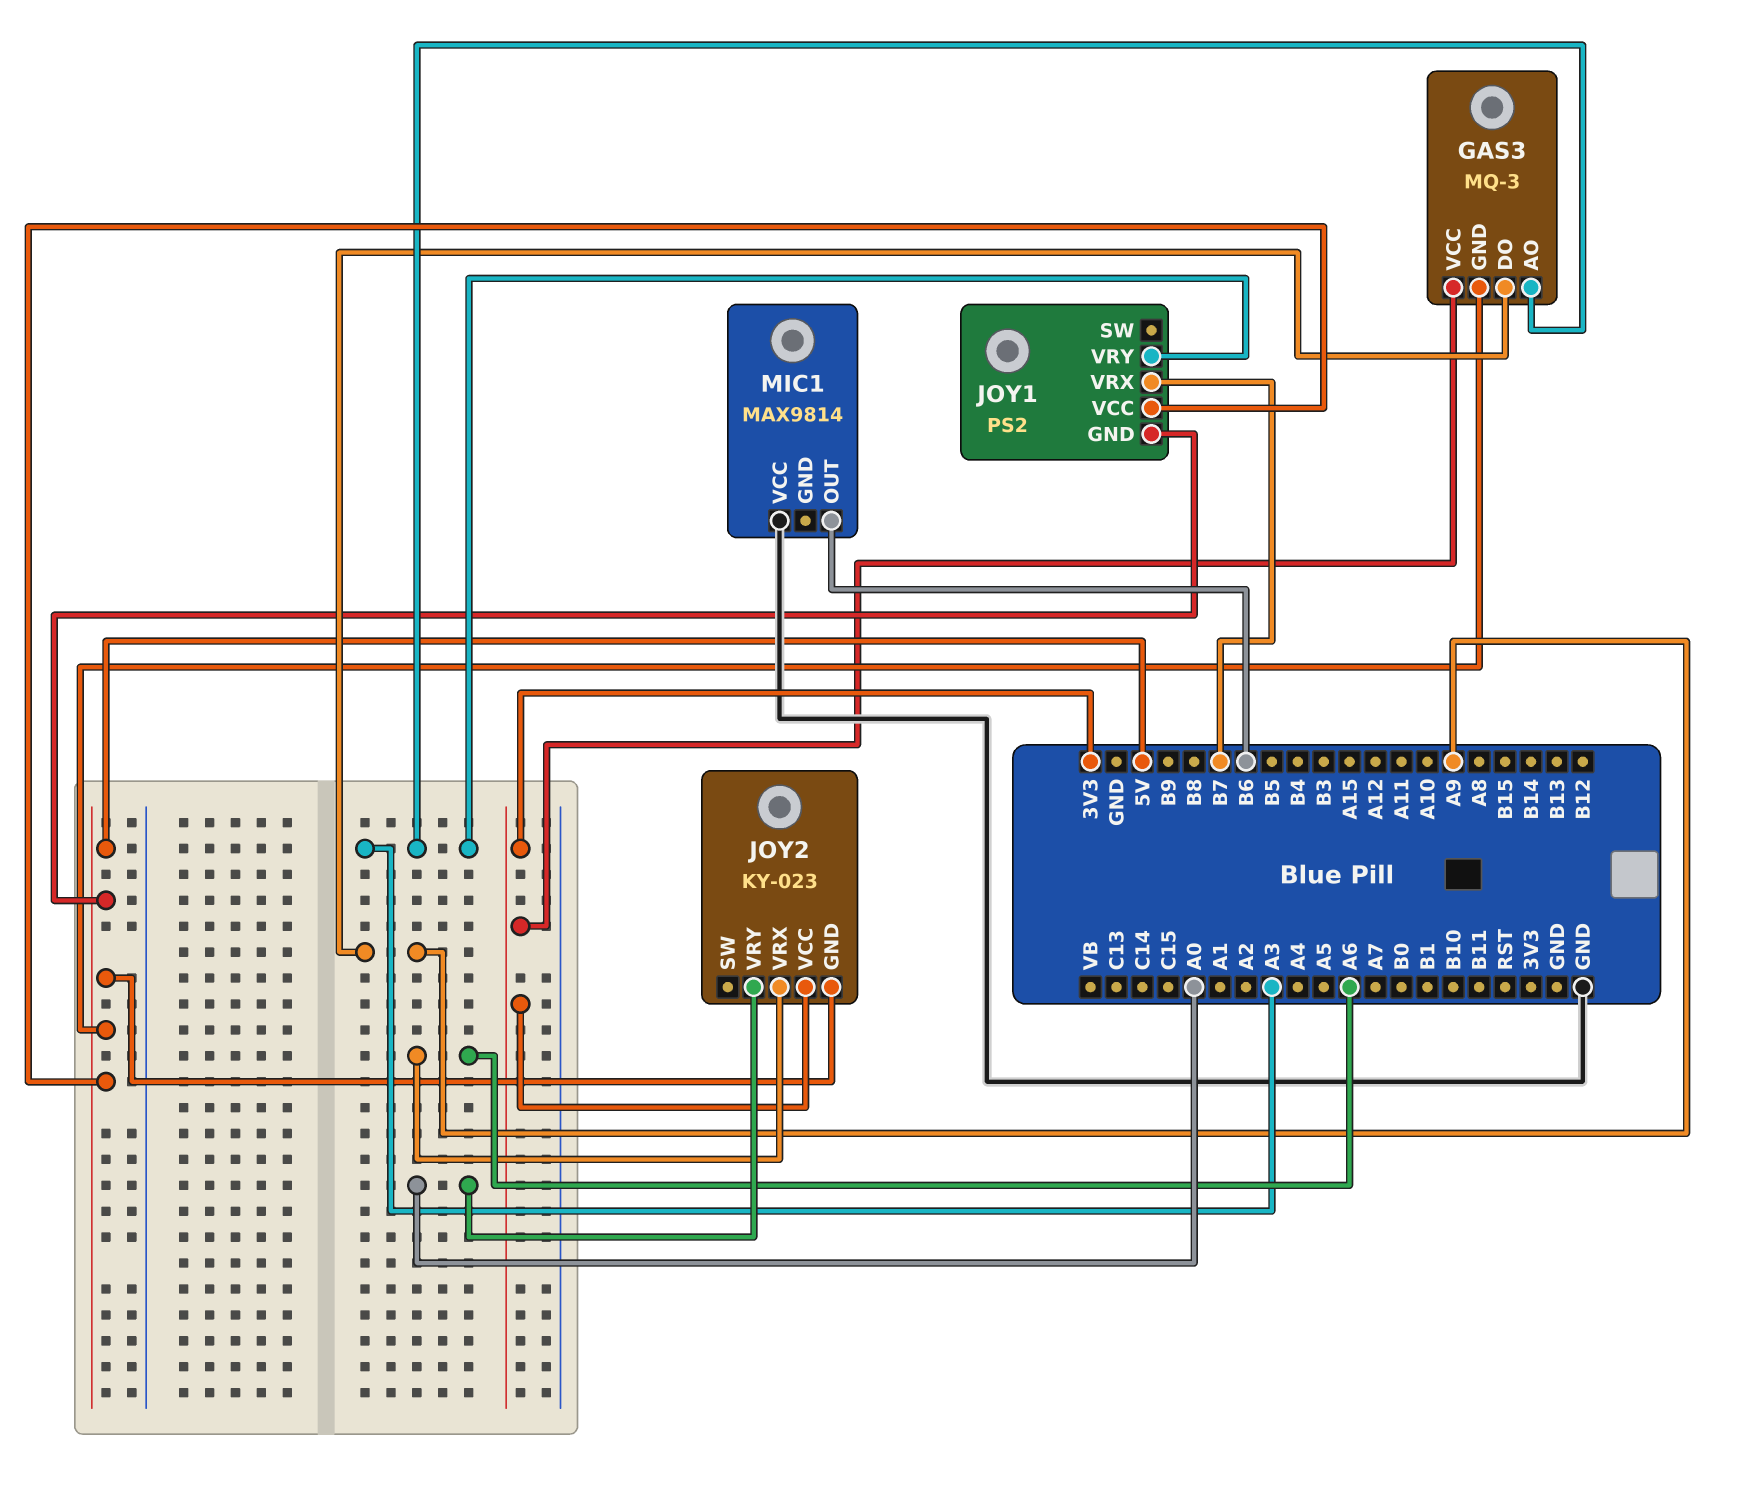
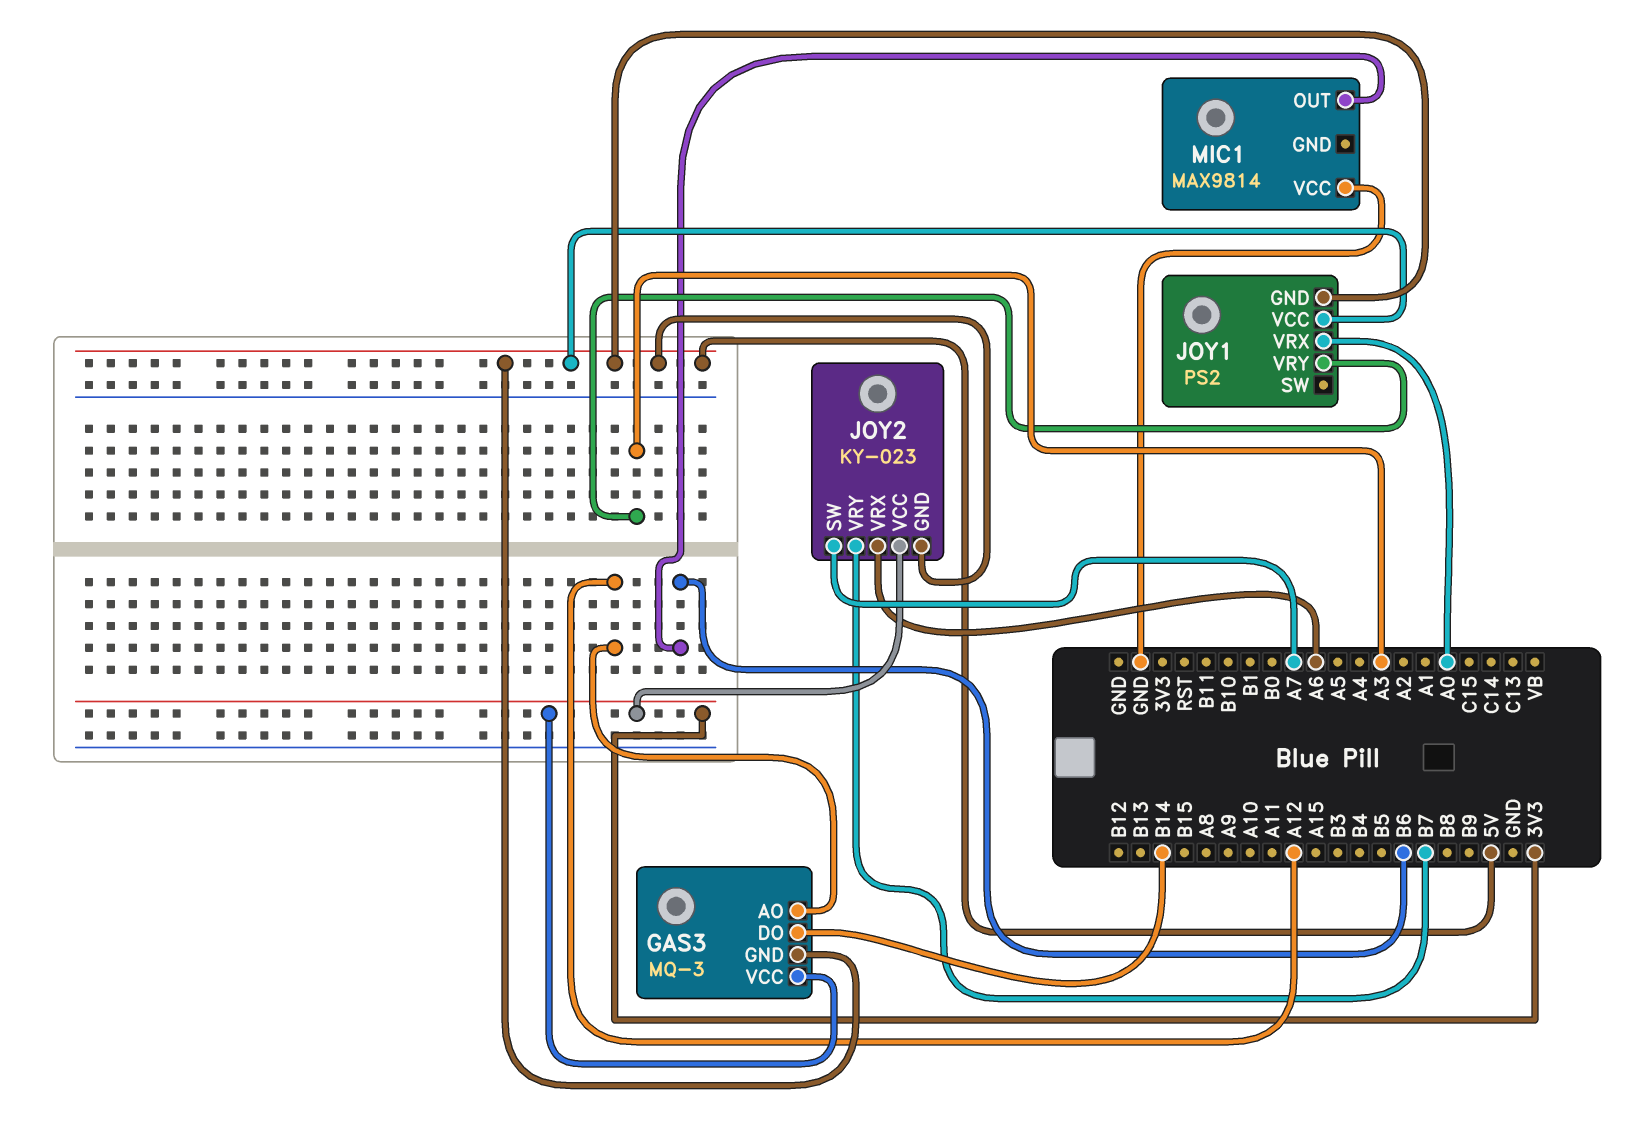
GAS3 pin AO: A3 -> A12
GAS3 pin DO: A9 -> B14
JOY1 pin VRX: B7 -> A0
JOY2 pin SW: none -> A7
JOY2 pin VRY: A0 -> B7

